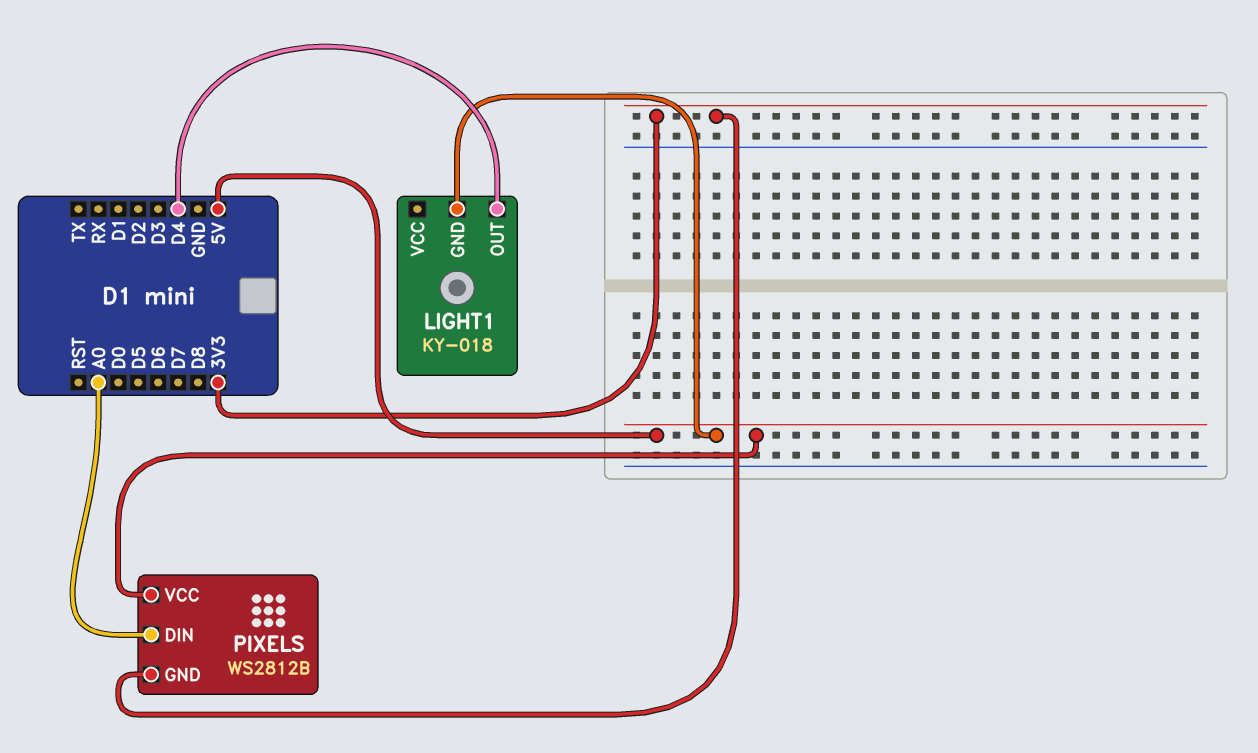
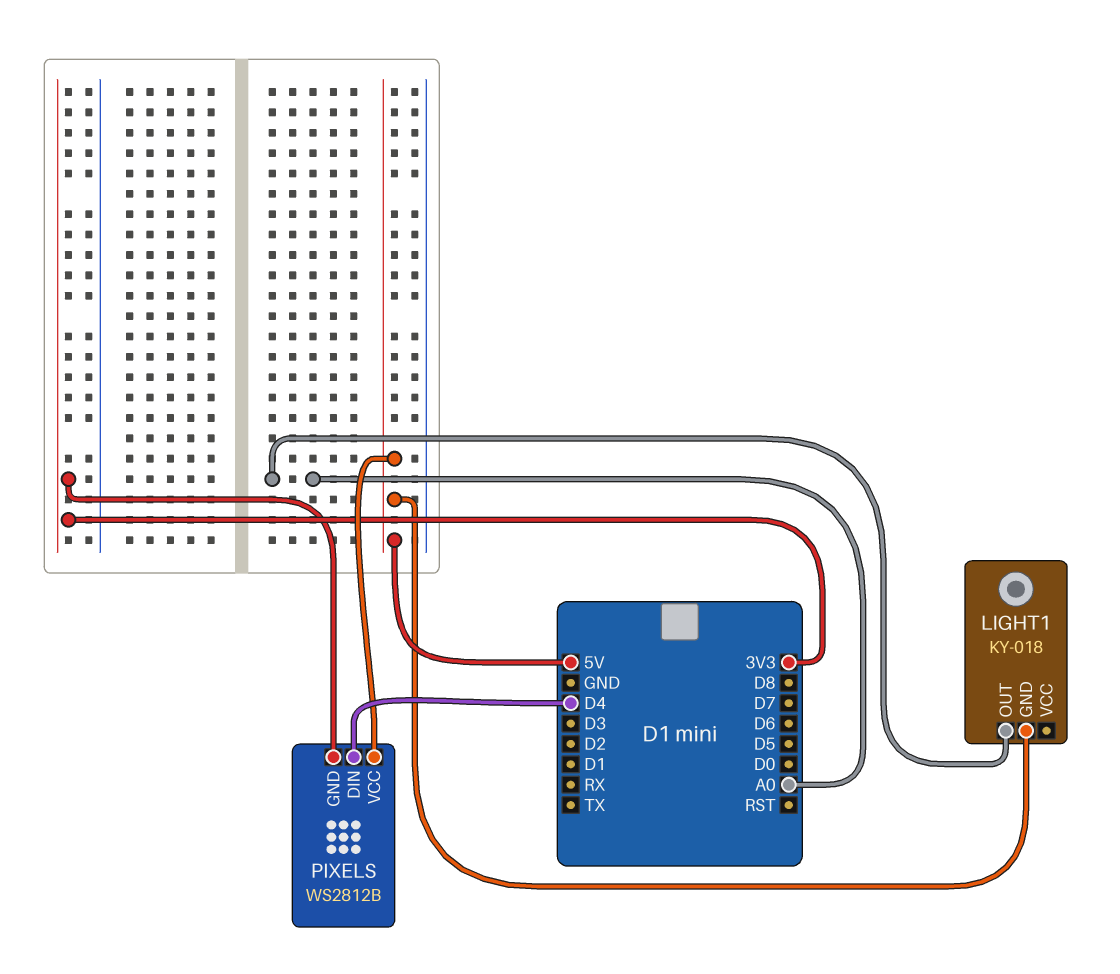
LIGHT1 pin OUT: D4 -> A0
PIXELS pin DIN: A0 -> D4

